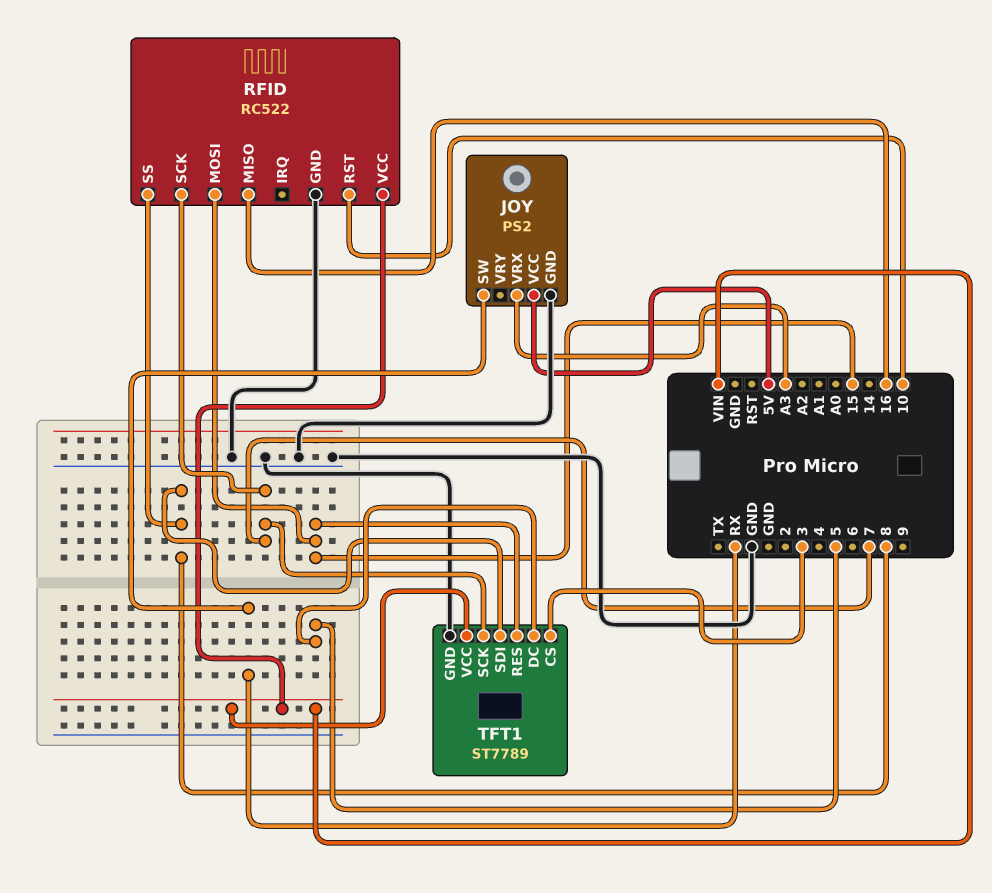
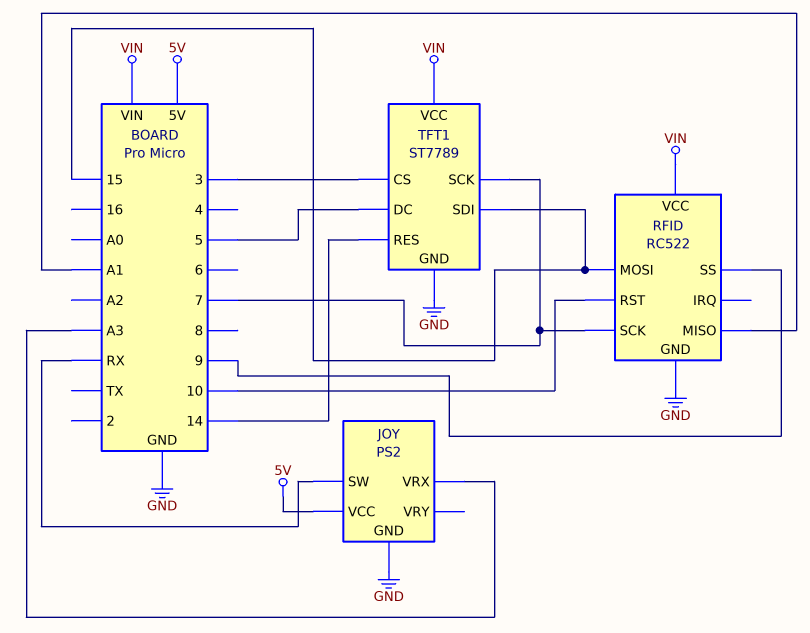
RFID pin MISO: 16 -> A1
RFID pin SS: 8 -> 9
TFT1 pin RES: 15 -> 14
TFT1 pin SDI: 8 -> 15

